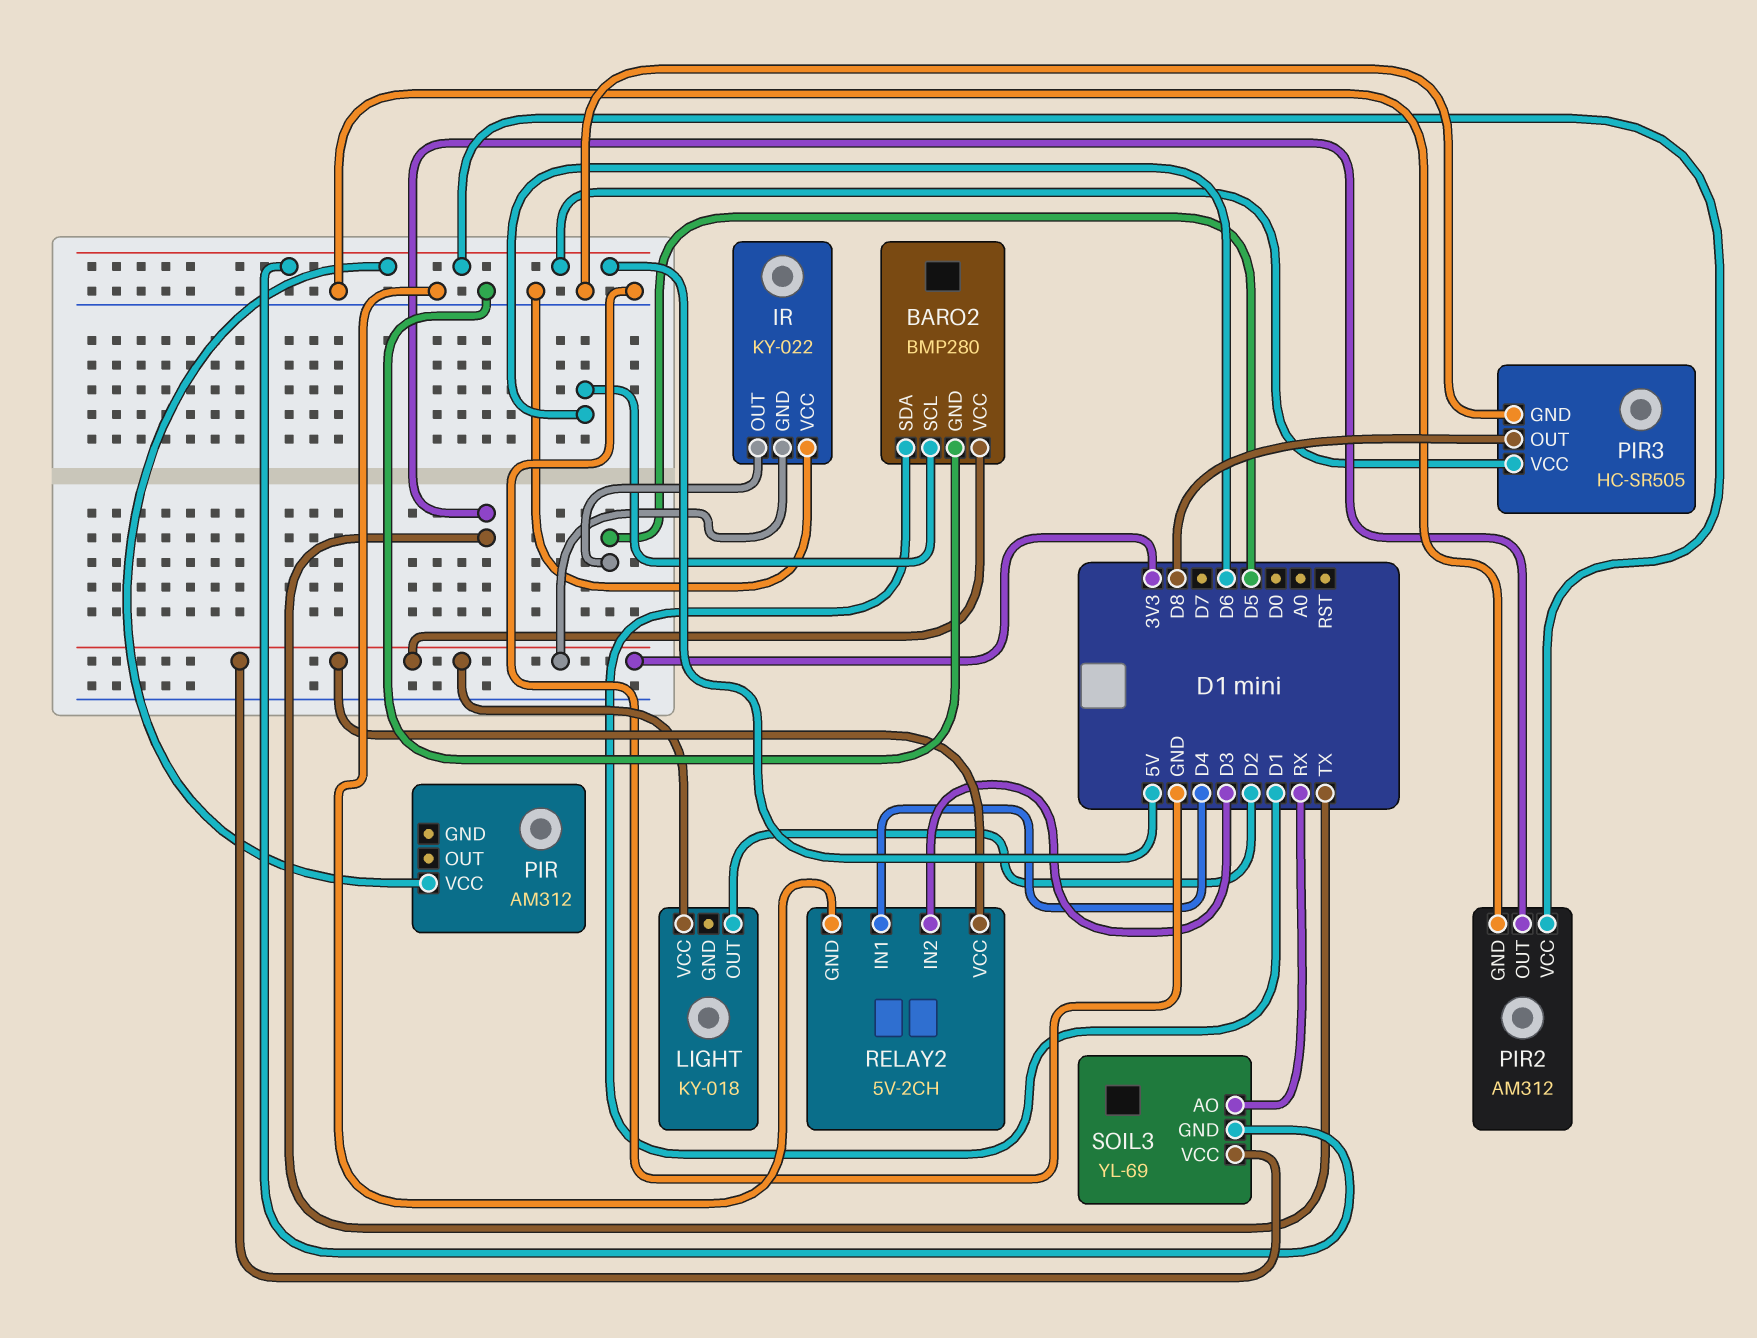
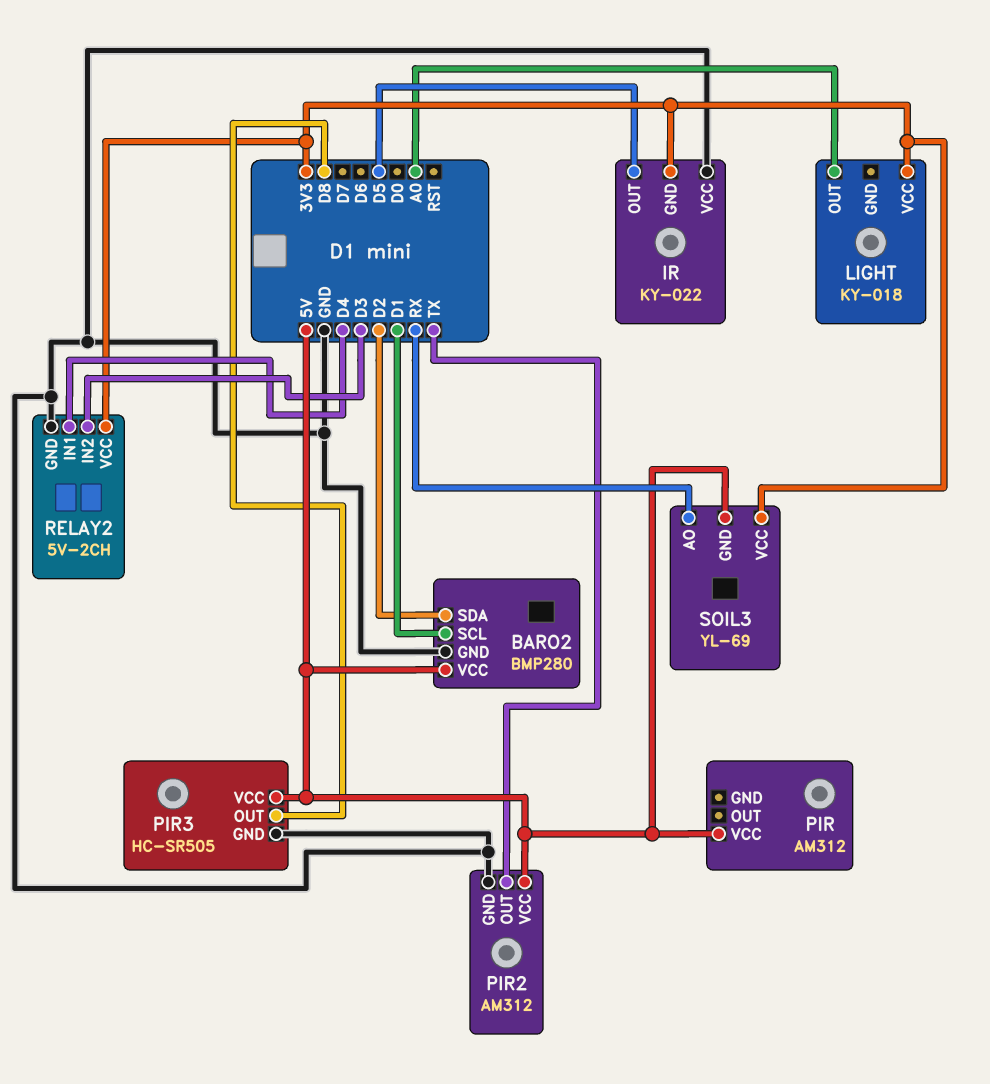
BARO2 pin SCL: D6 -> D1
BARO2 pin SDA: D1 -> D2
BARO2 pin VCC: 3V3 -> 5V
LIGHT pin OUT: D2 -> A0

